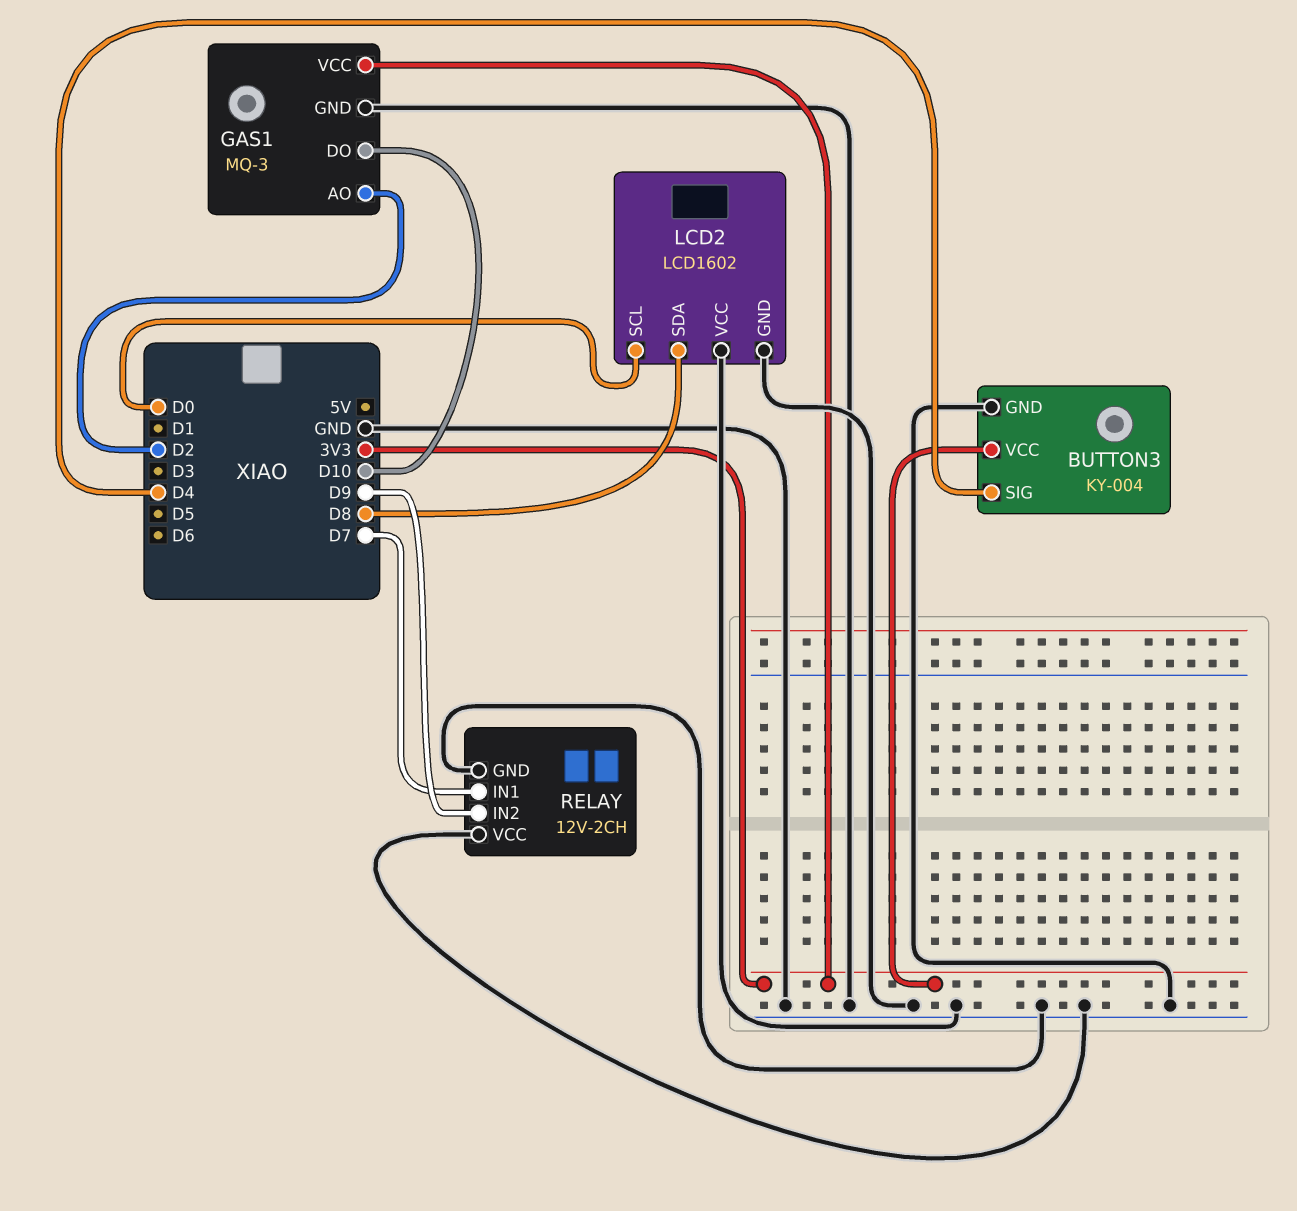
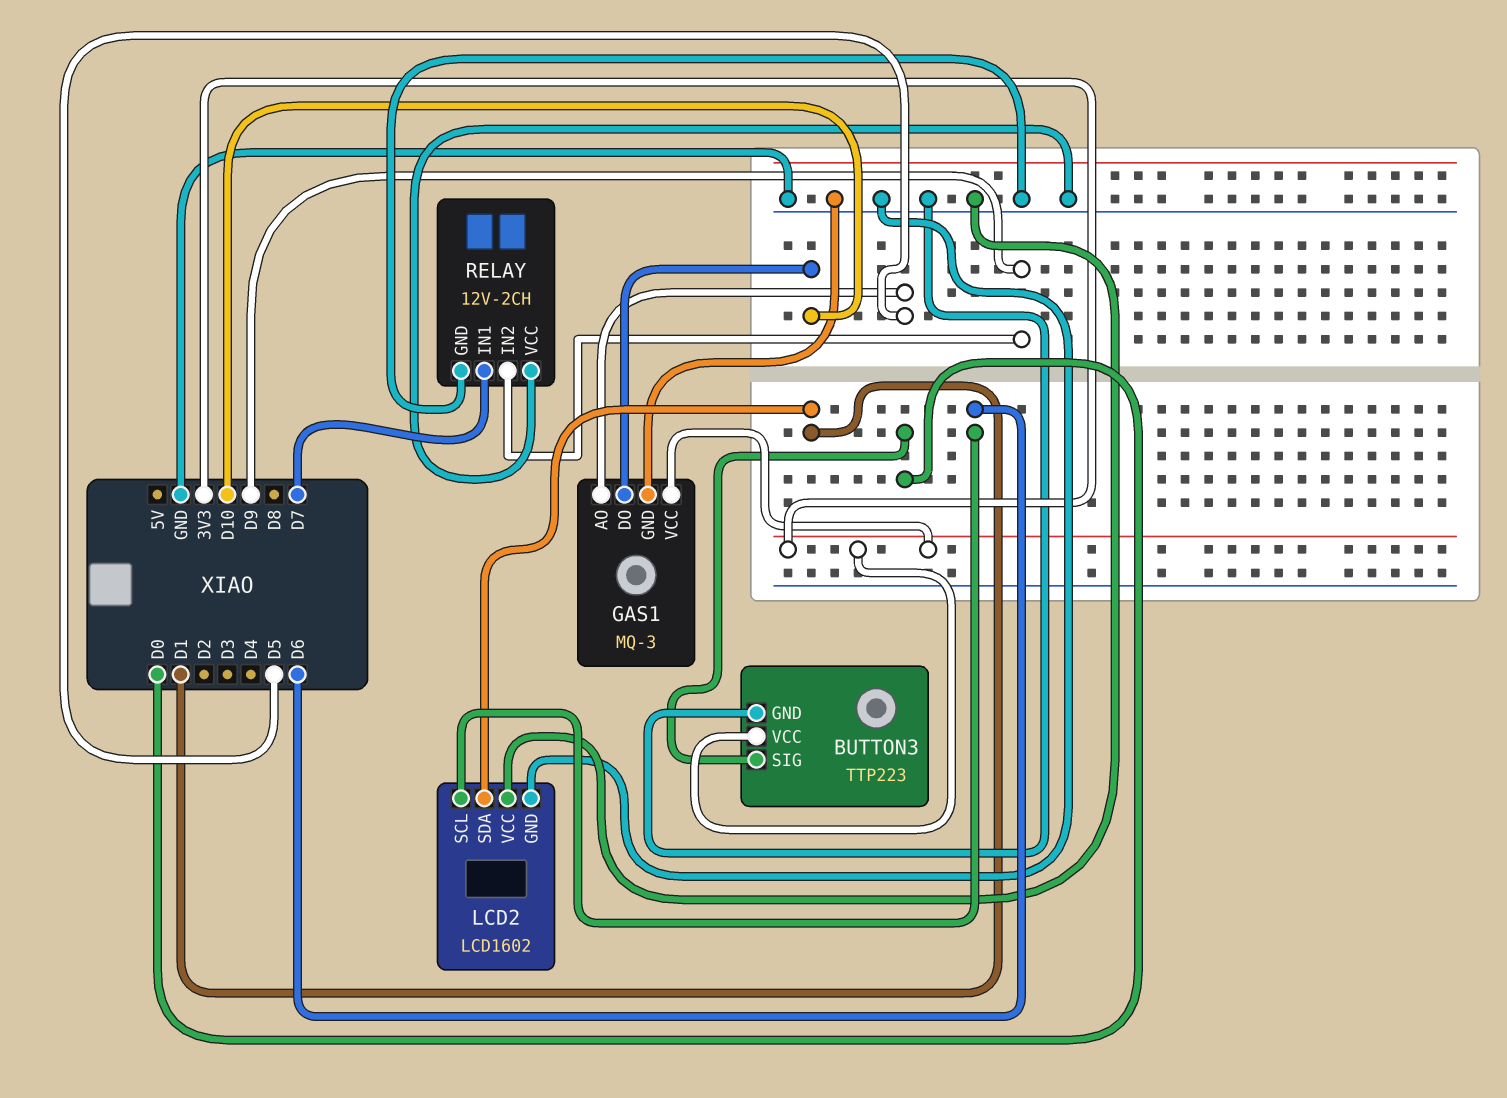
BUTTON3: KY-004 -> TTP223
BUTTON3 pin SIG: D4 -> D0
GAS1 pin AO: D2 -> D5
LCD2 pin SCL: D0 -> D6
LCD2 pin SDA: D8 -> D1

